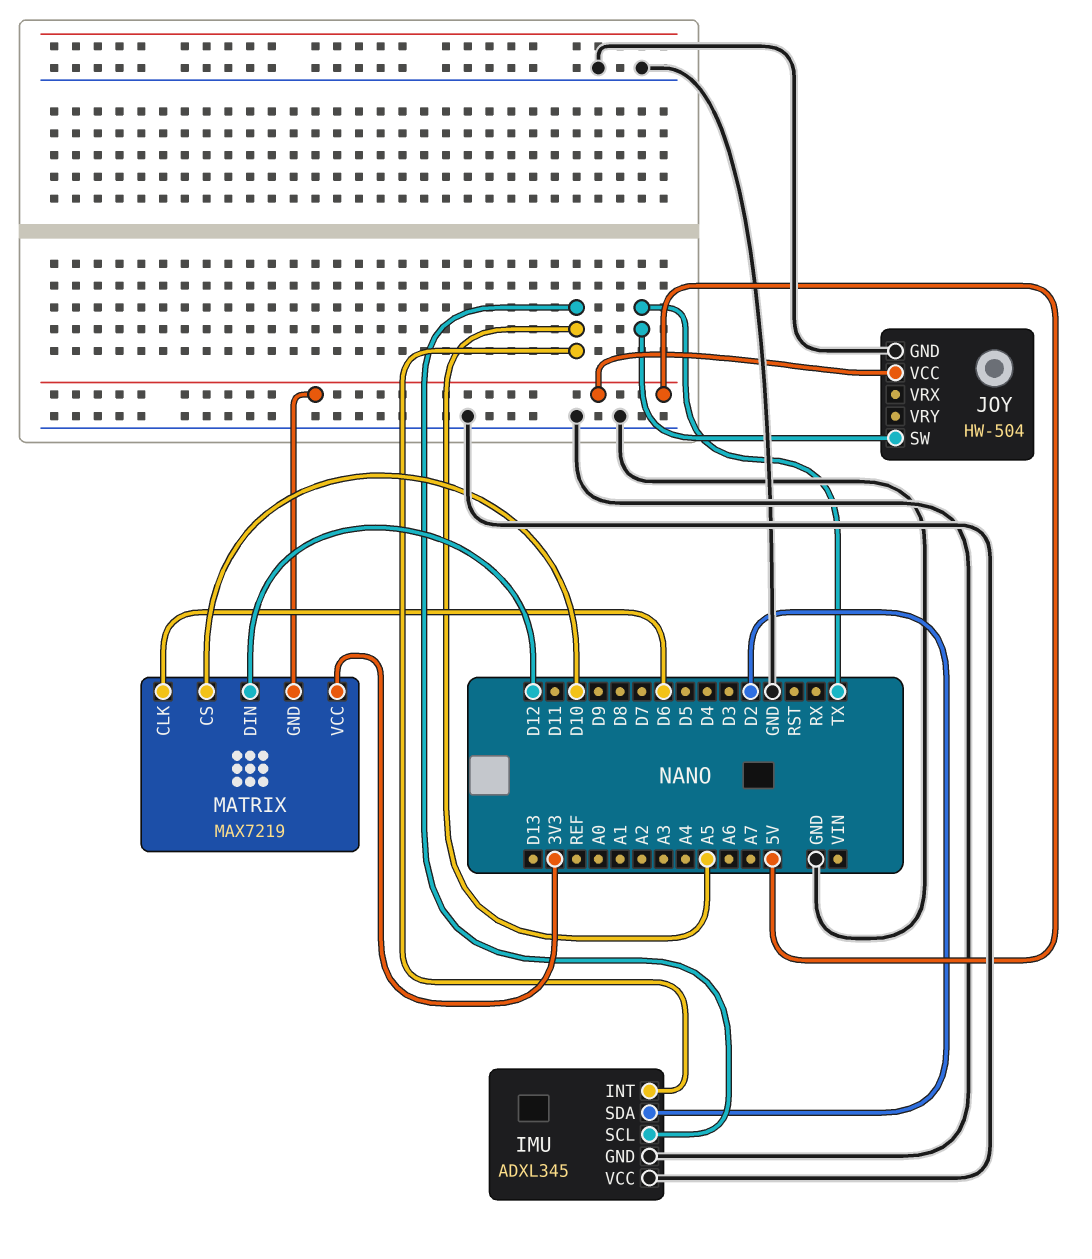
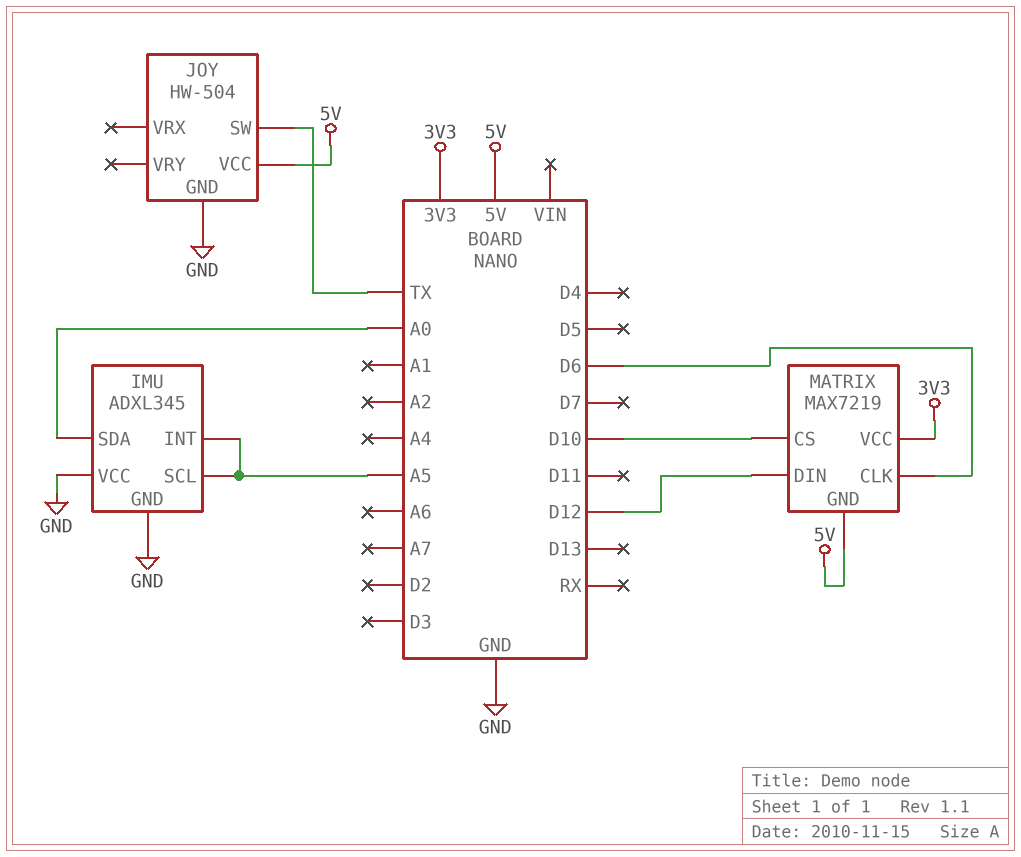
IMU pin SDA: D2 -> A0

